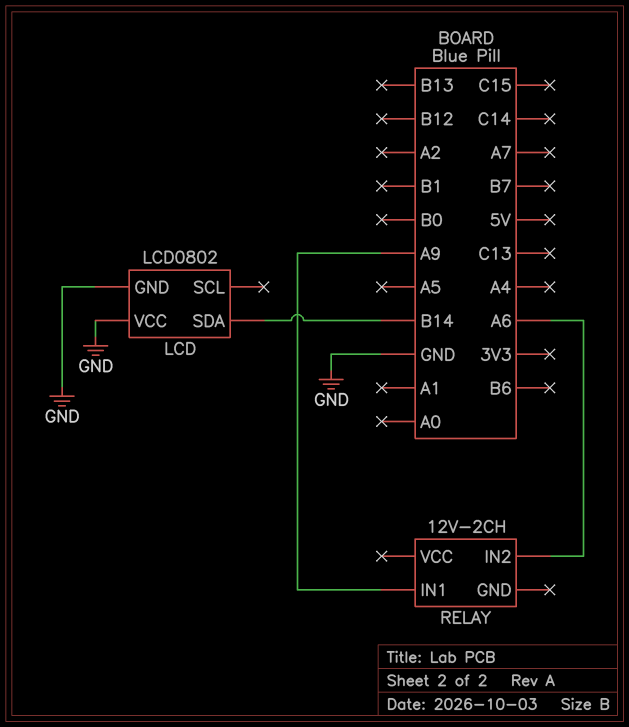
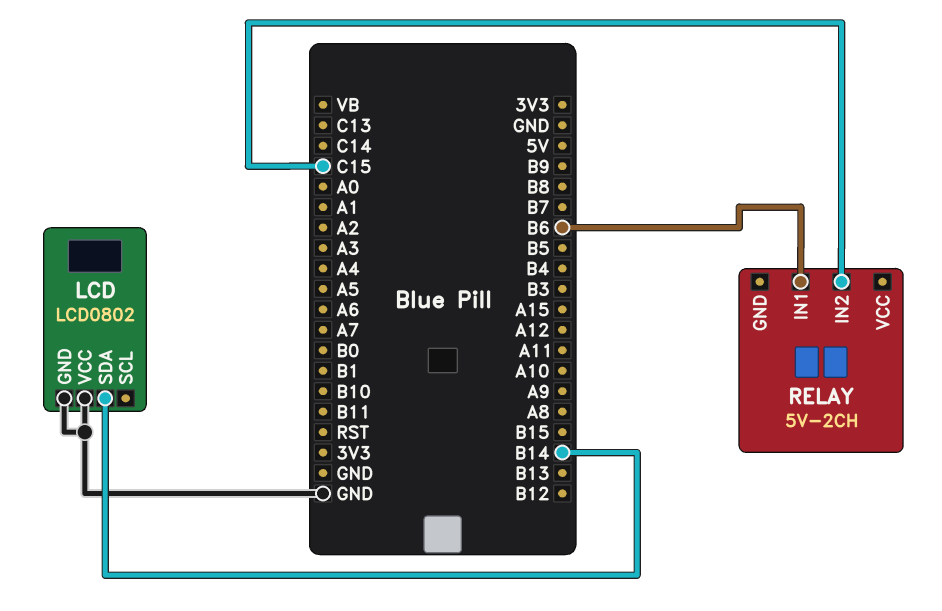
RELAY: 12V-2CH -> 5V-2CH
RELAY pin IN1: A9 -> B6
RELAY pin IN2: A6 -> C15

